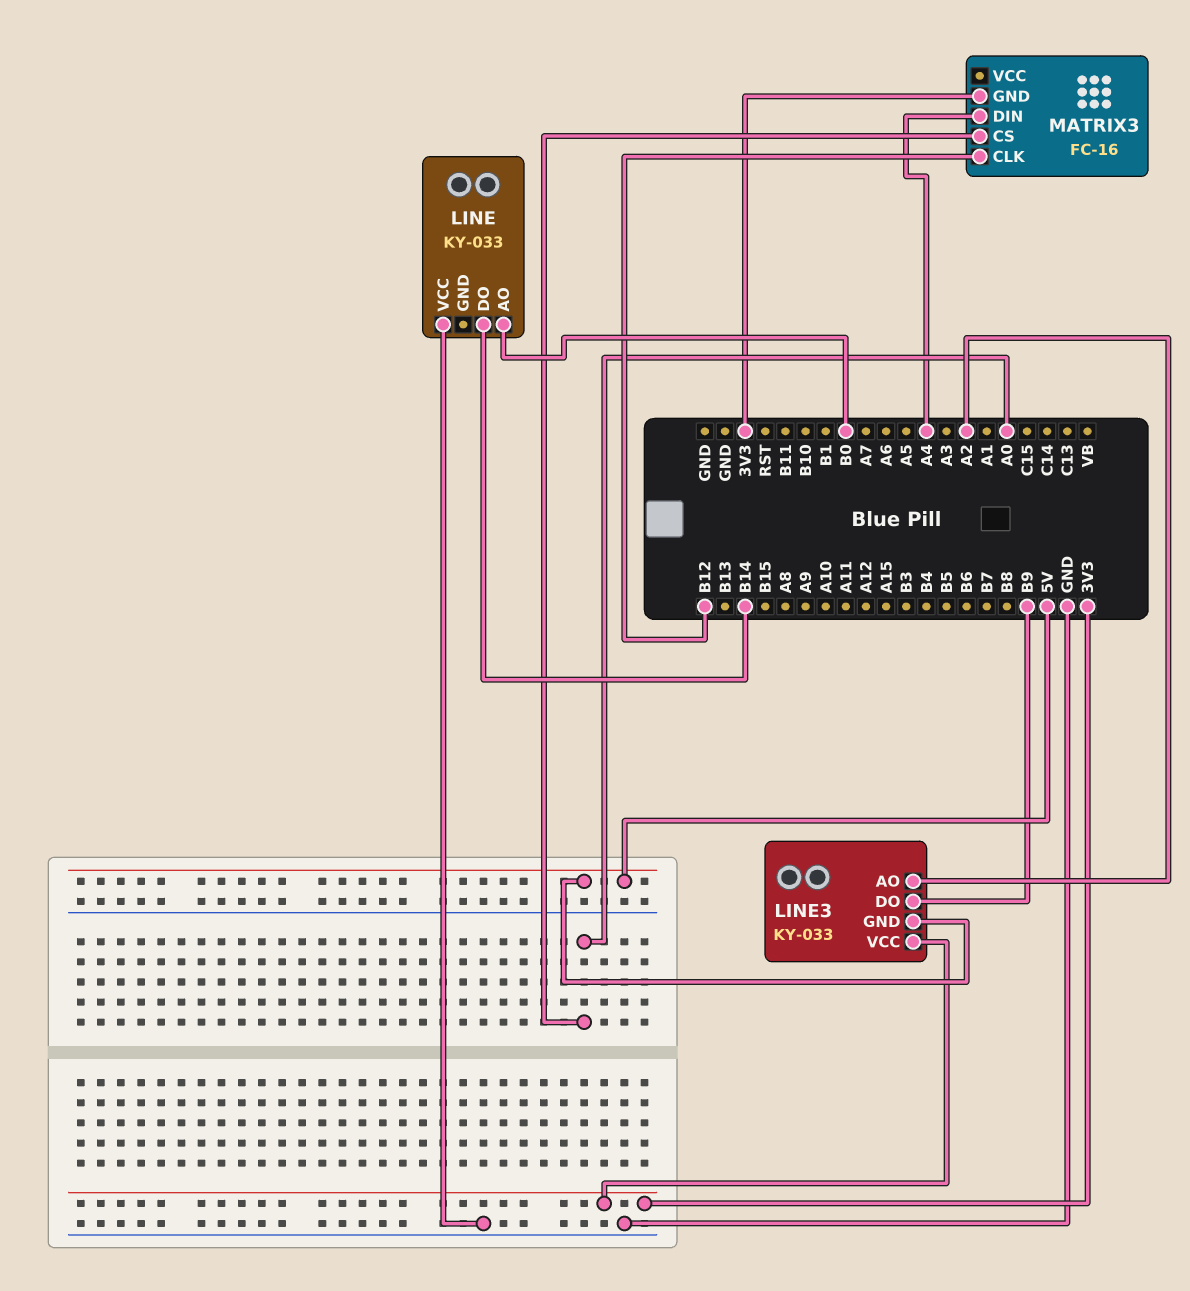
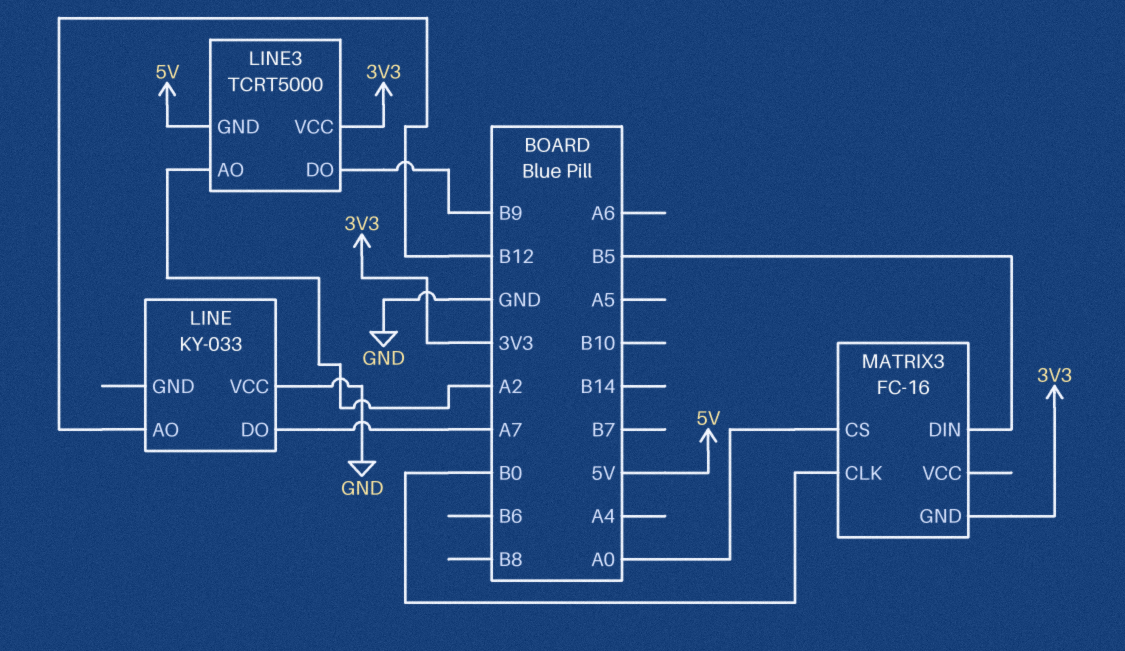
LINE pin AO: B0 -> B12
LINE pin DO: B14 -> A7
LINE3: KY-033 -> TCRT5000
MATRIX3 pin CLK: B12 -> B0
MATRIX3 pin DIN: A4 -> B5

